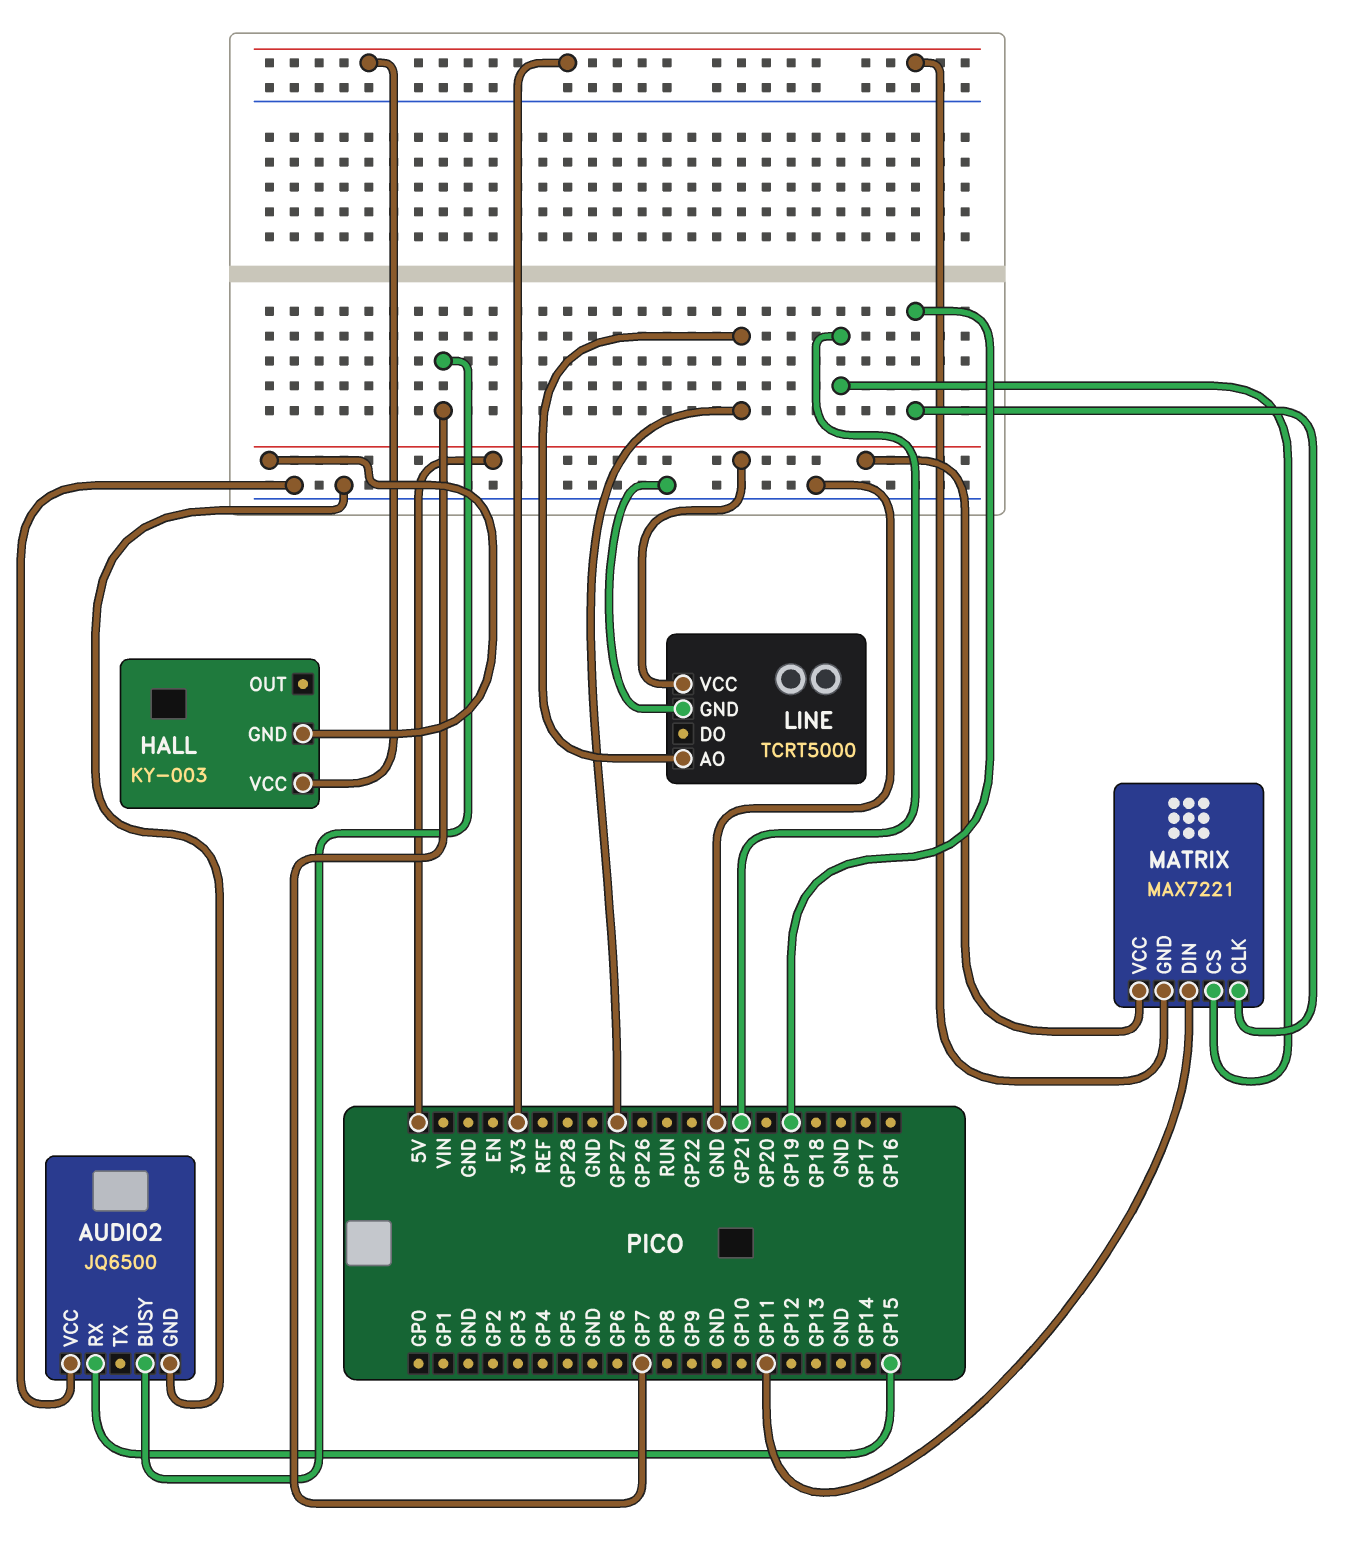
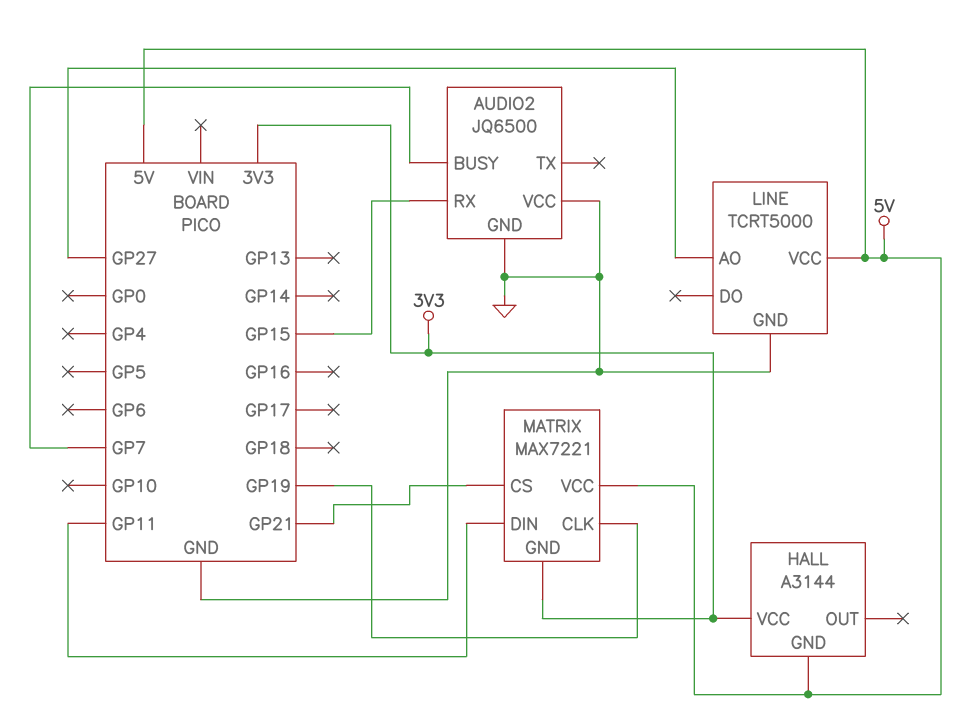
HALL: KY-003 -> A3144

